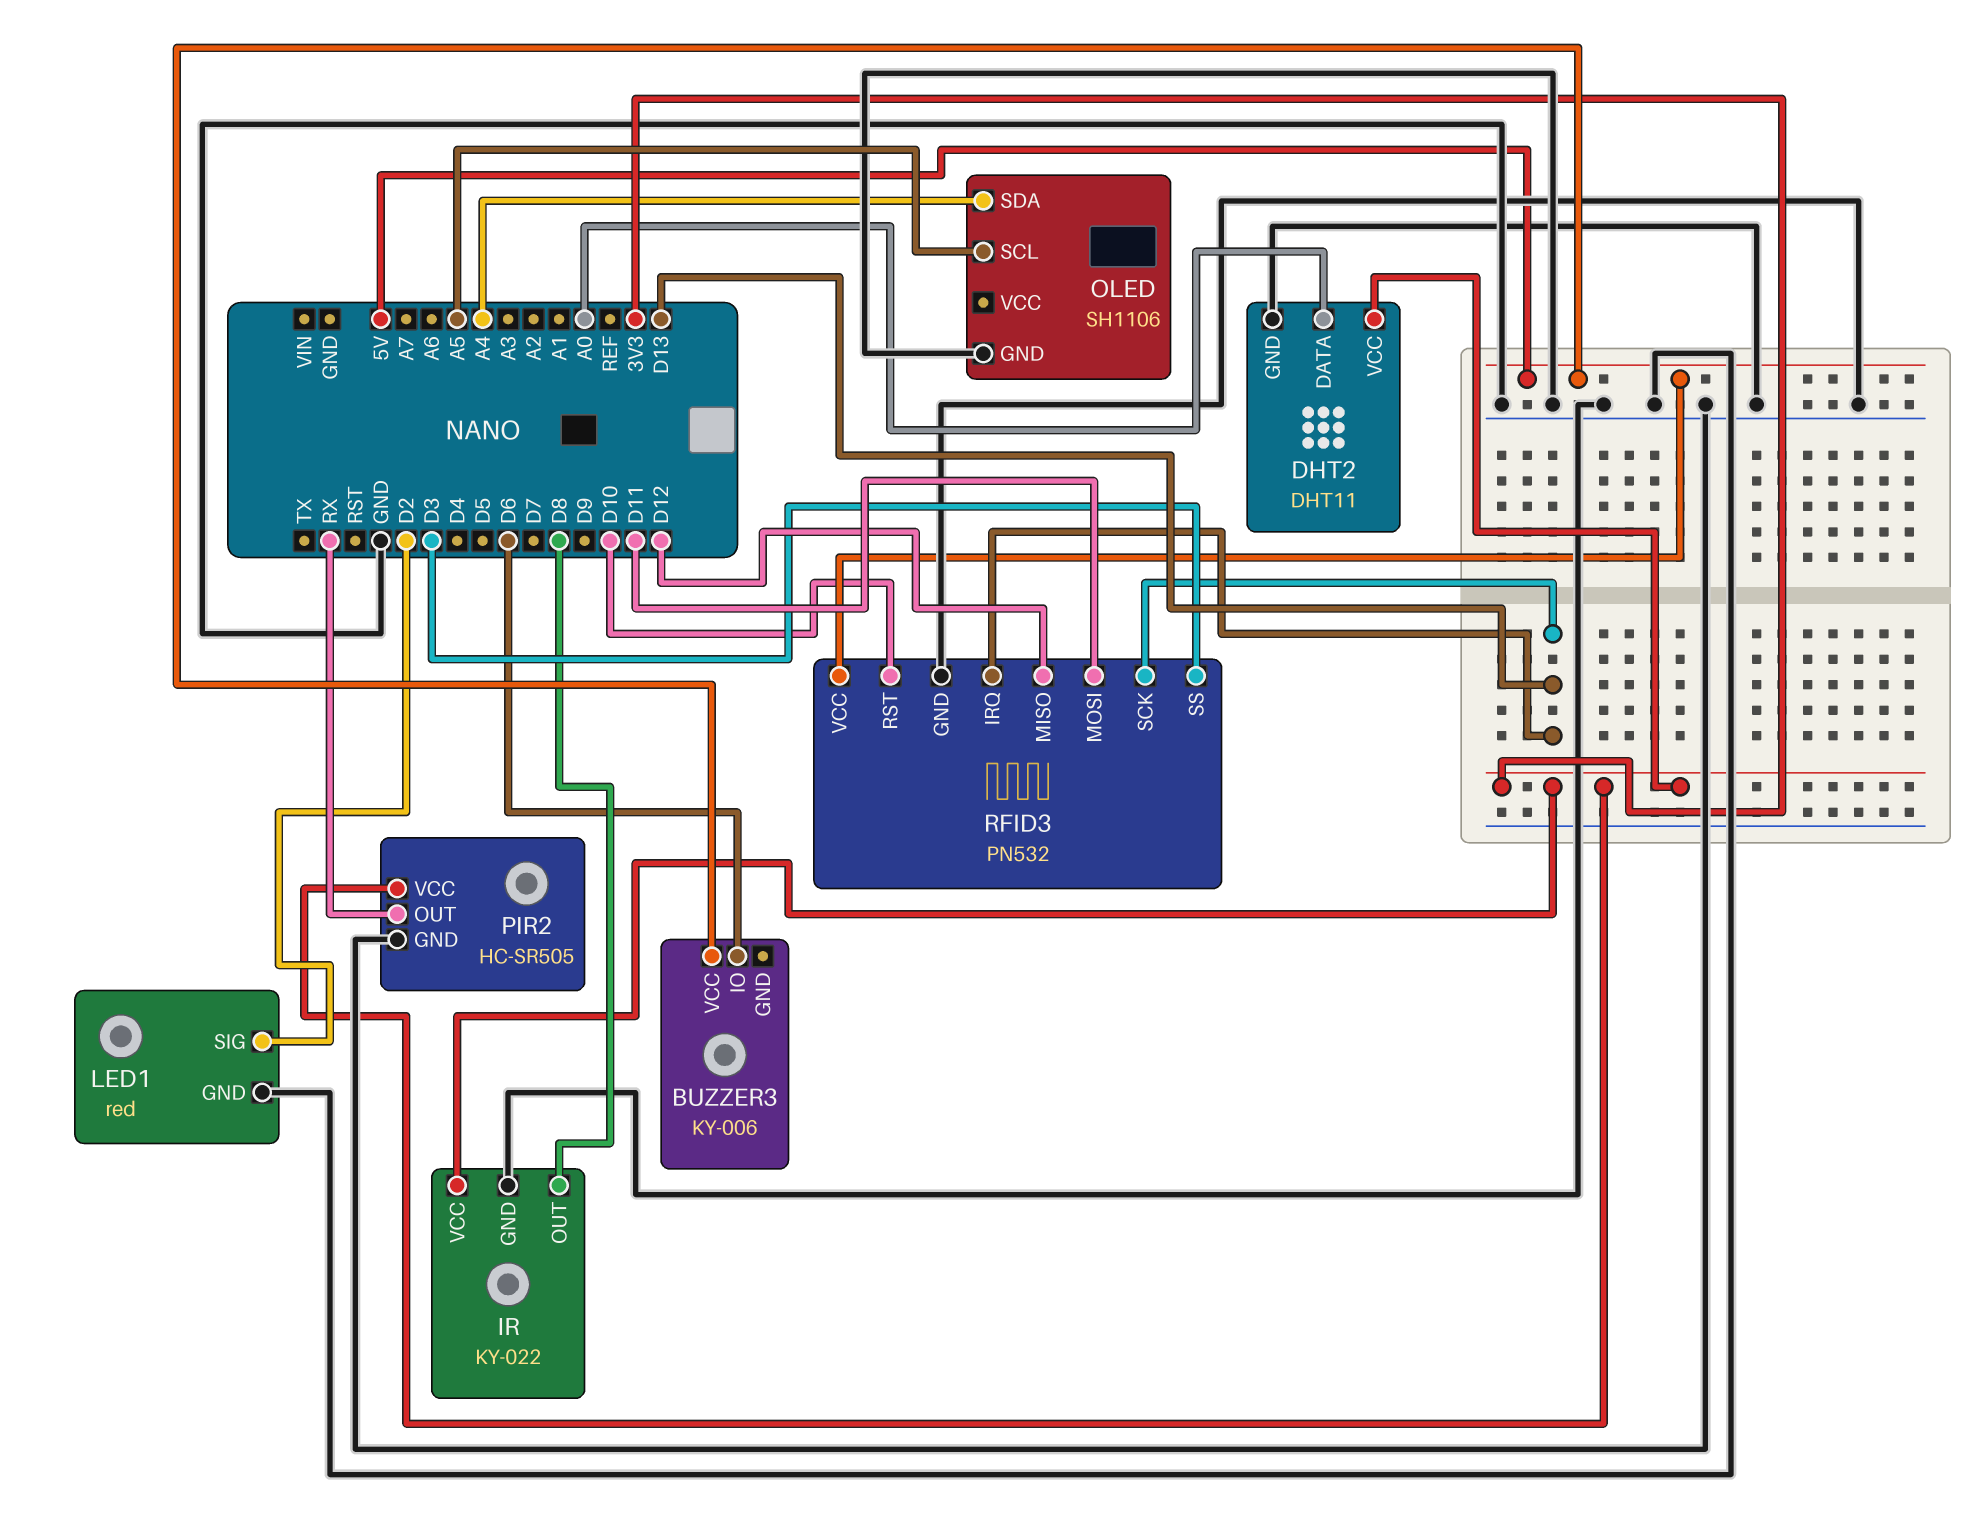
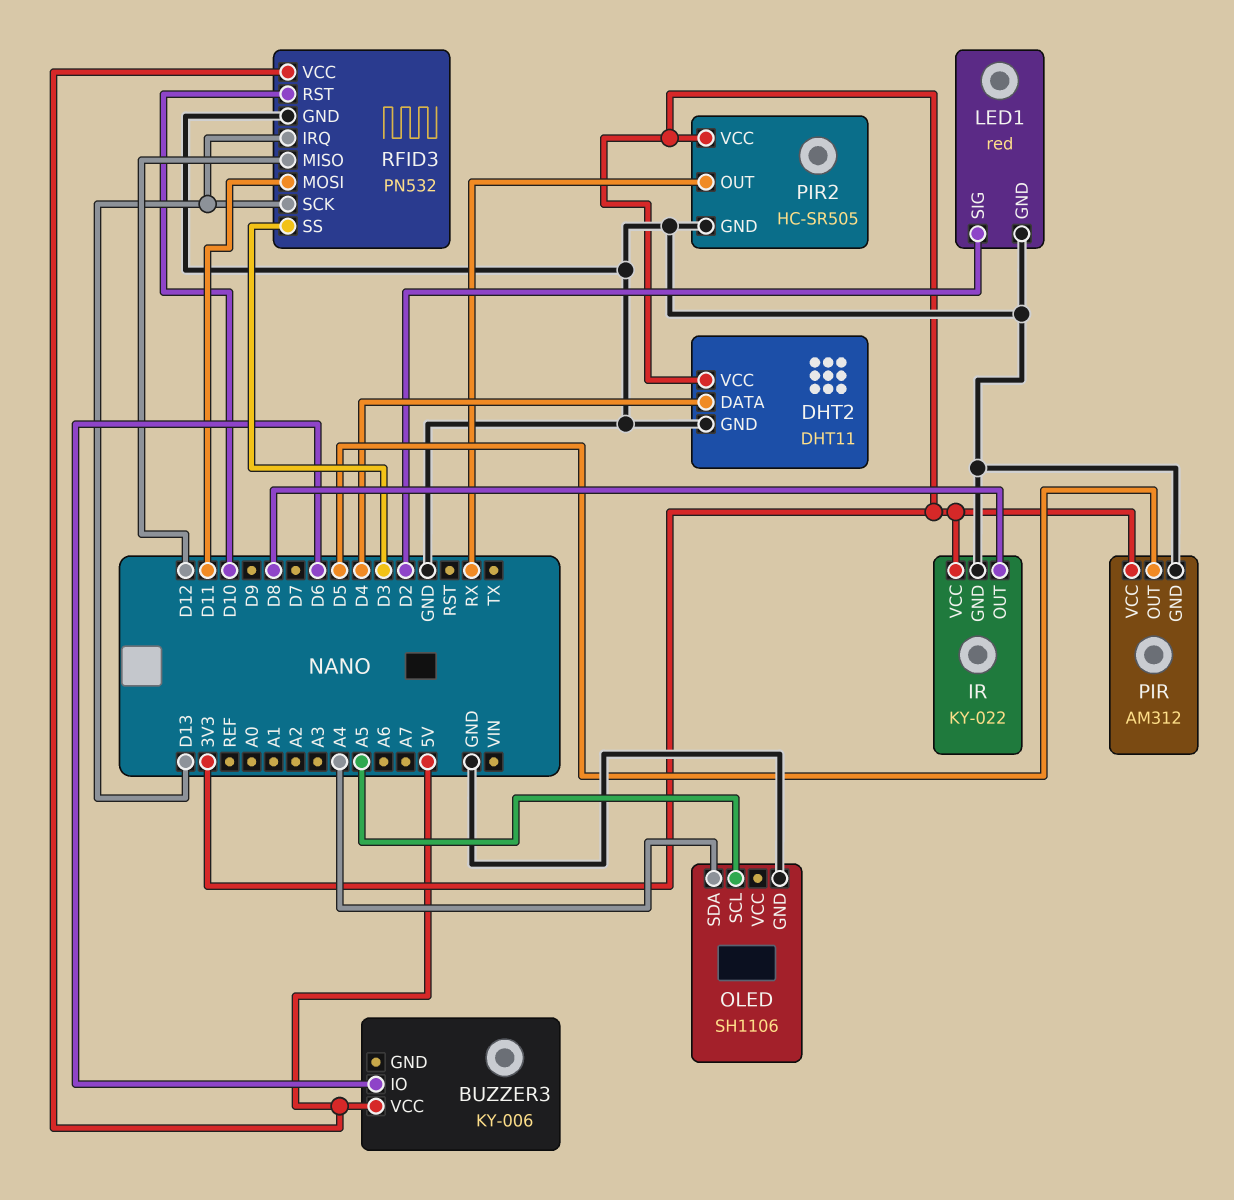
DHT2 pin DATA: A0 -> D4
PIR: none -> AM312
PIR pin GND: none -> GND
PIR pin OUT: none -> D5
PIR pin VCC: none -> 3V3

